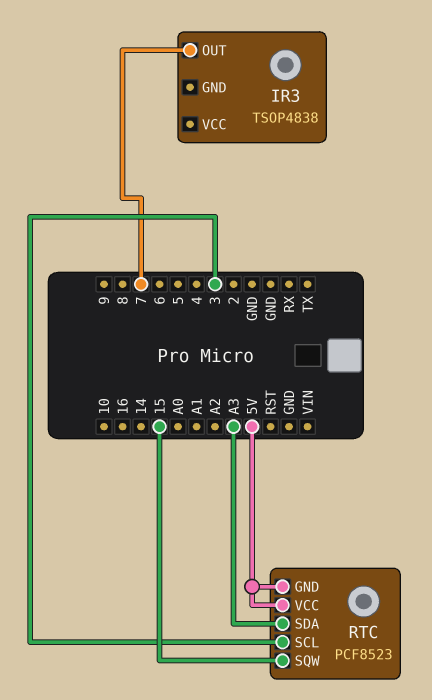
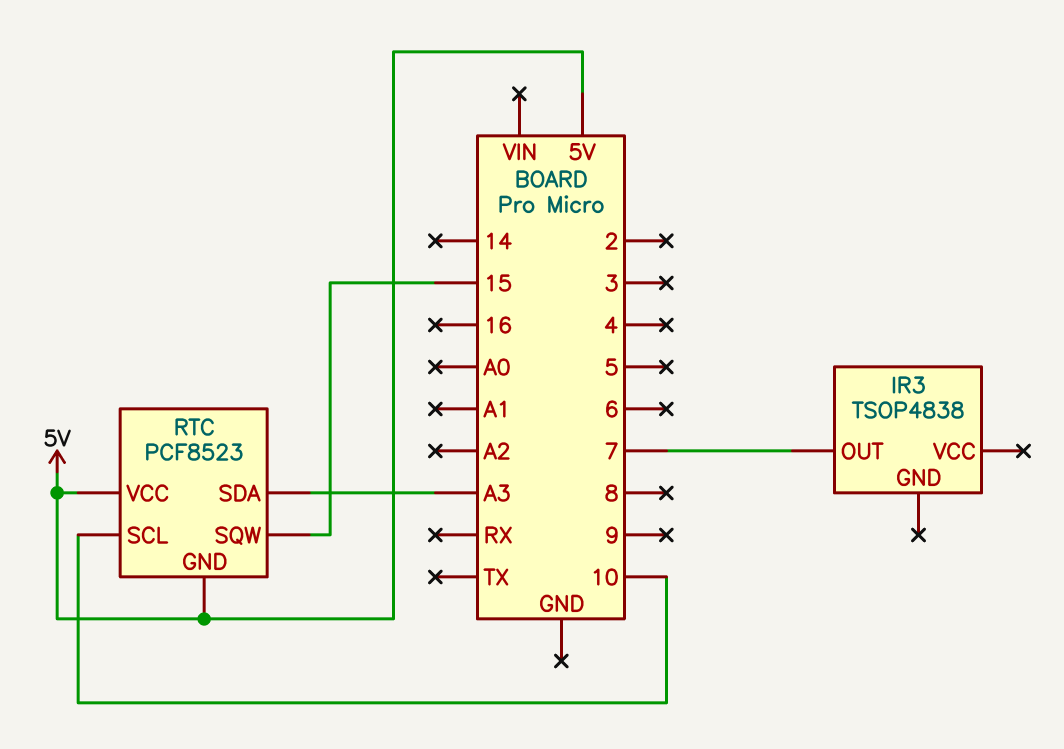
RTC pin SCL: 3 -> 10

